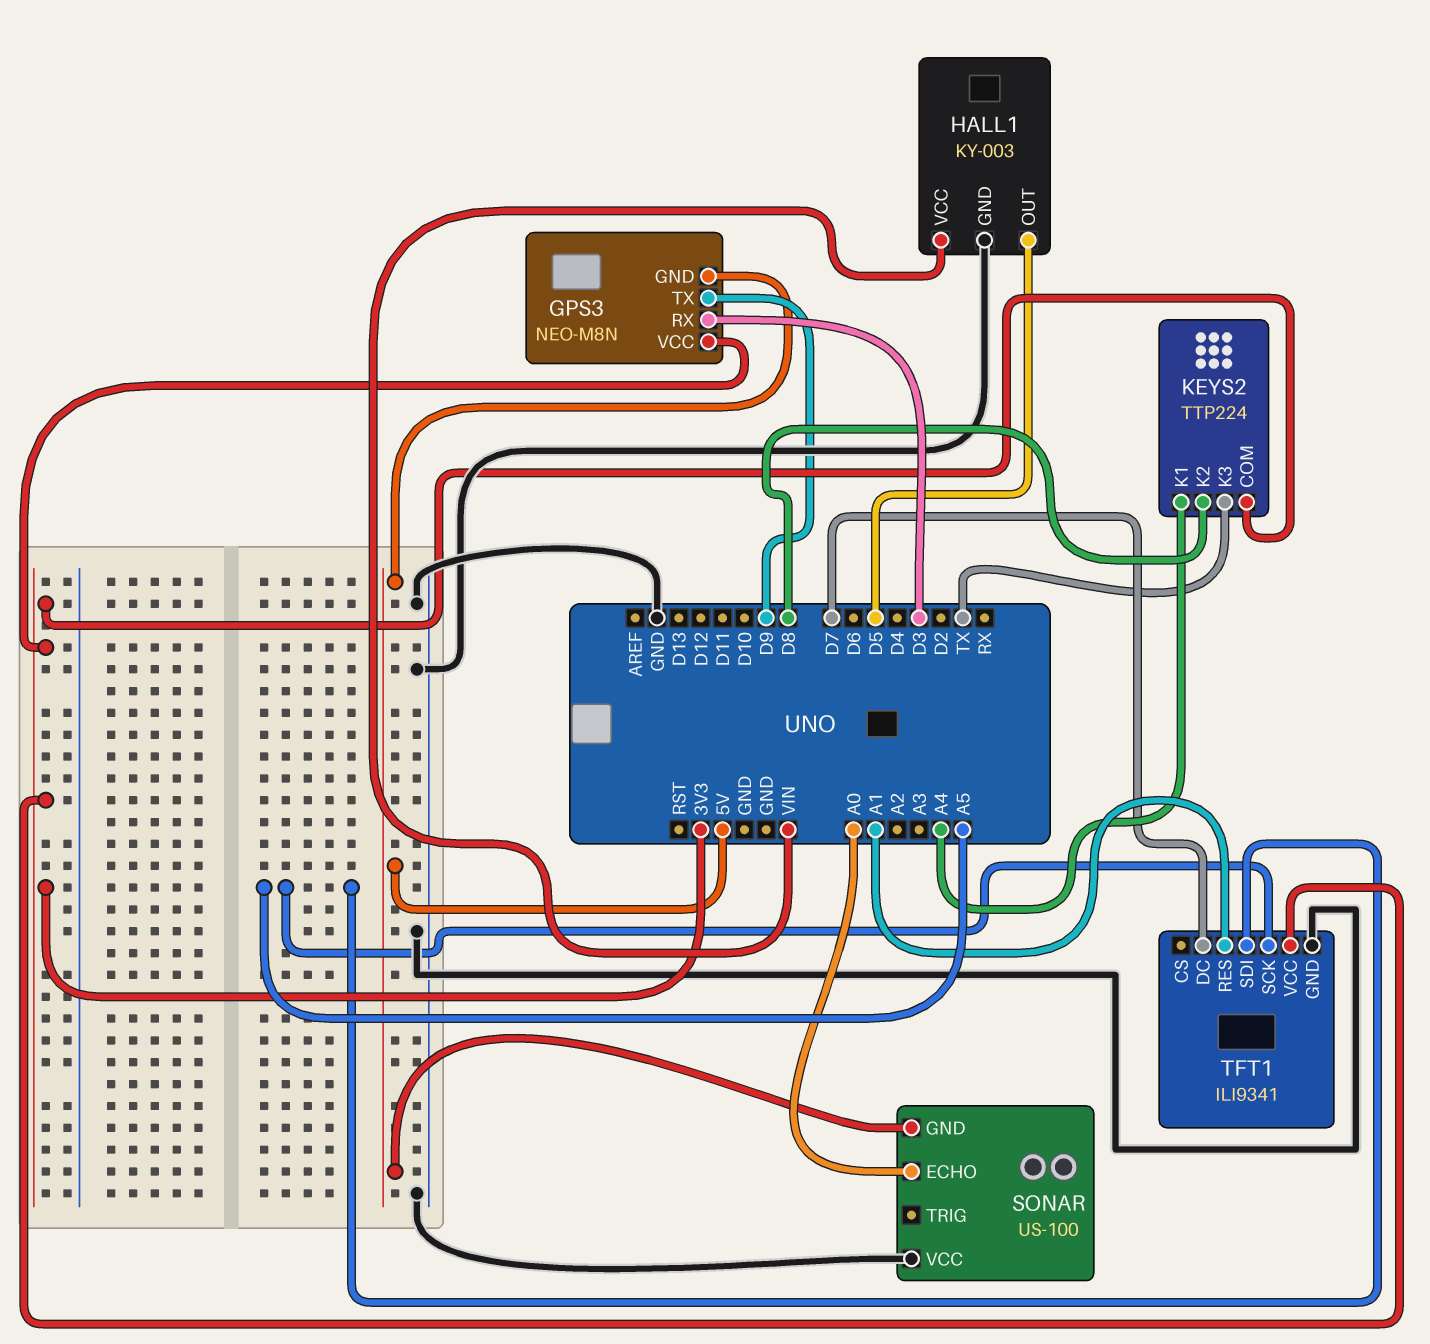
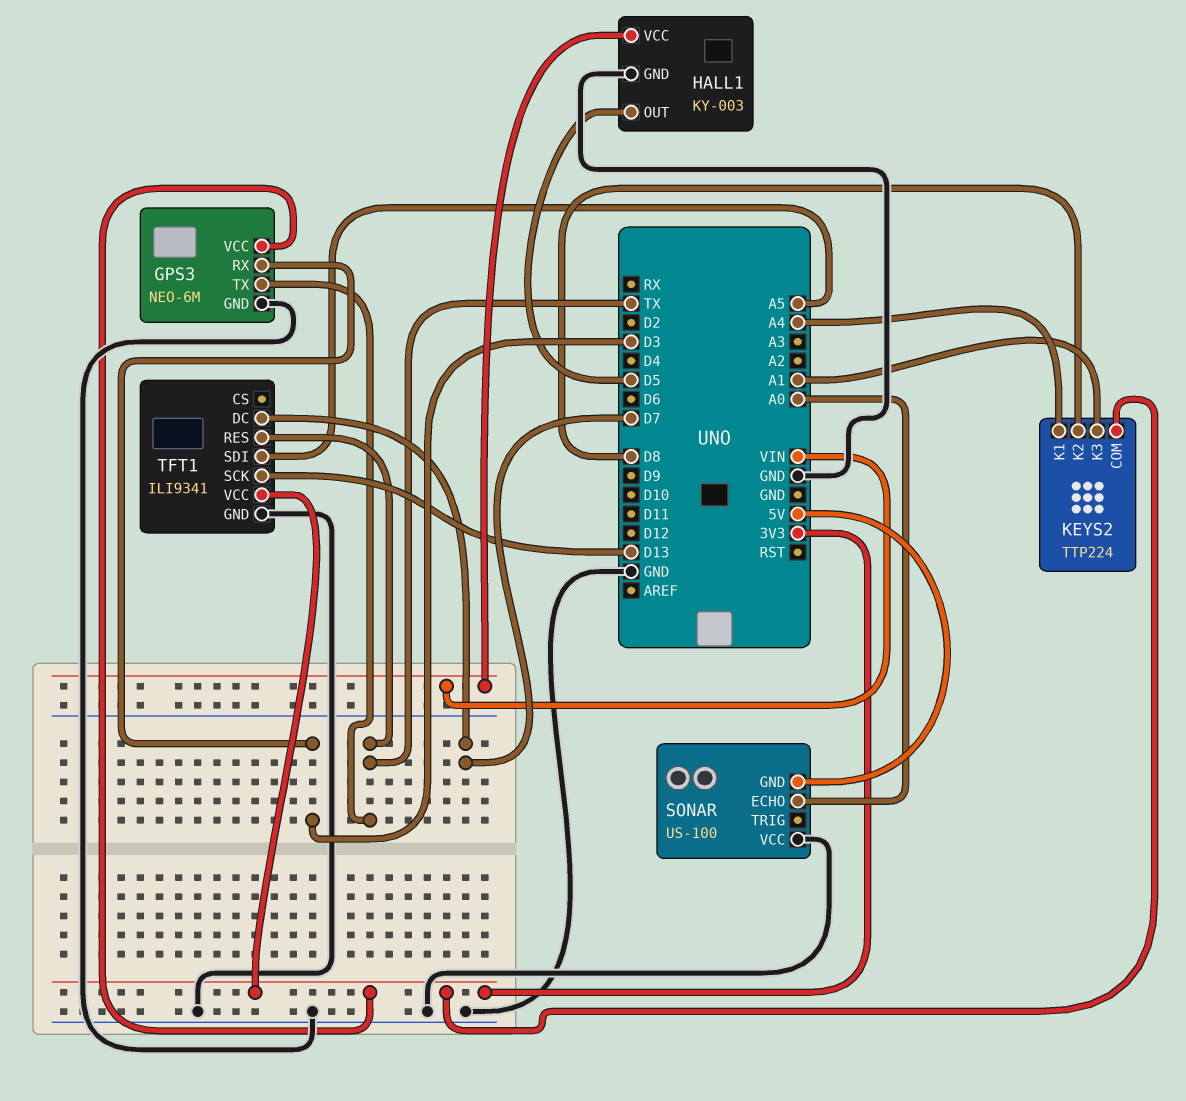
GPS3: NEO-M8N -> NEO-6M
GPS3 pin GND: 5V -> GND
GPS3 pin TX: D9 -> TX
KEYS2 pin K3: TX -> A1
TFT1 pin RES: A1 -> TX
TFT1 pin SCK: A5 -> D13

